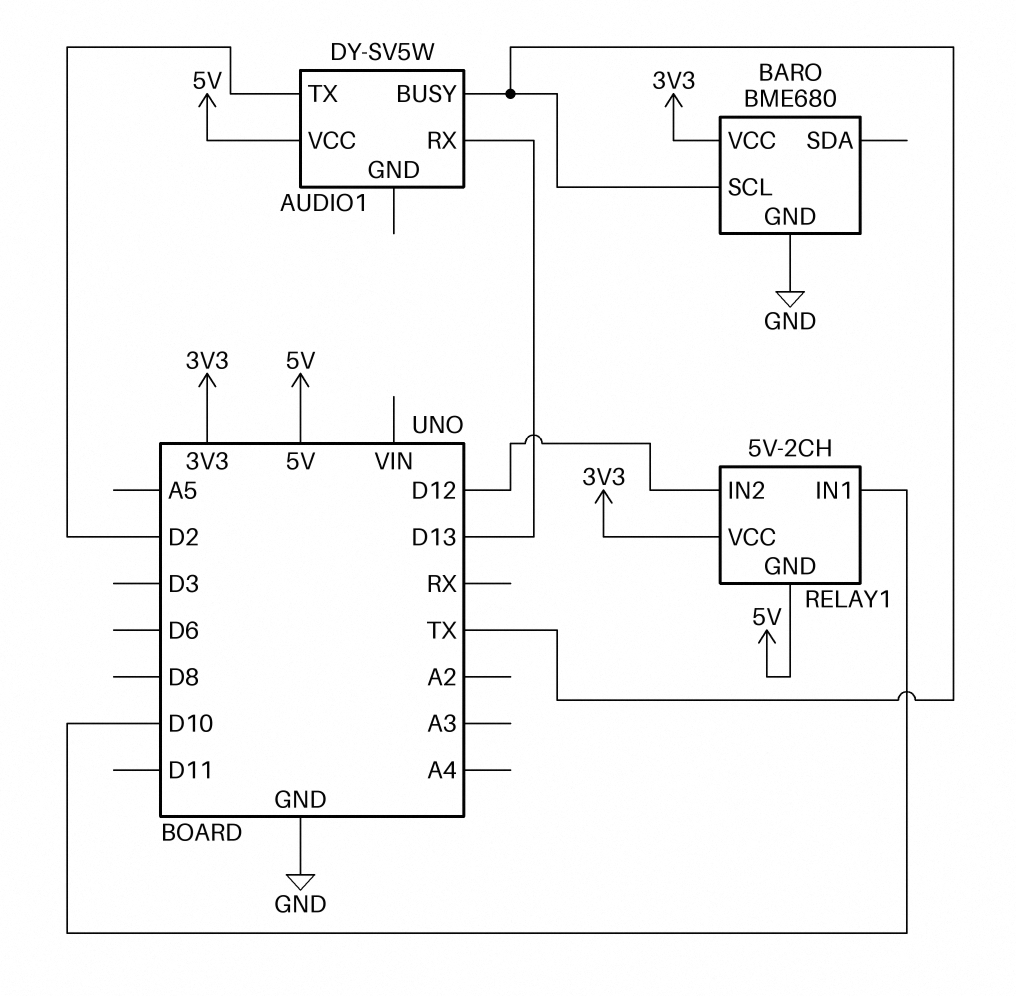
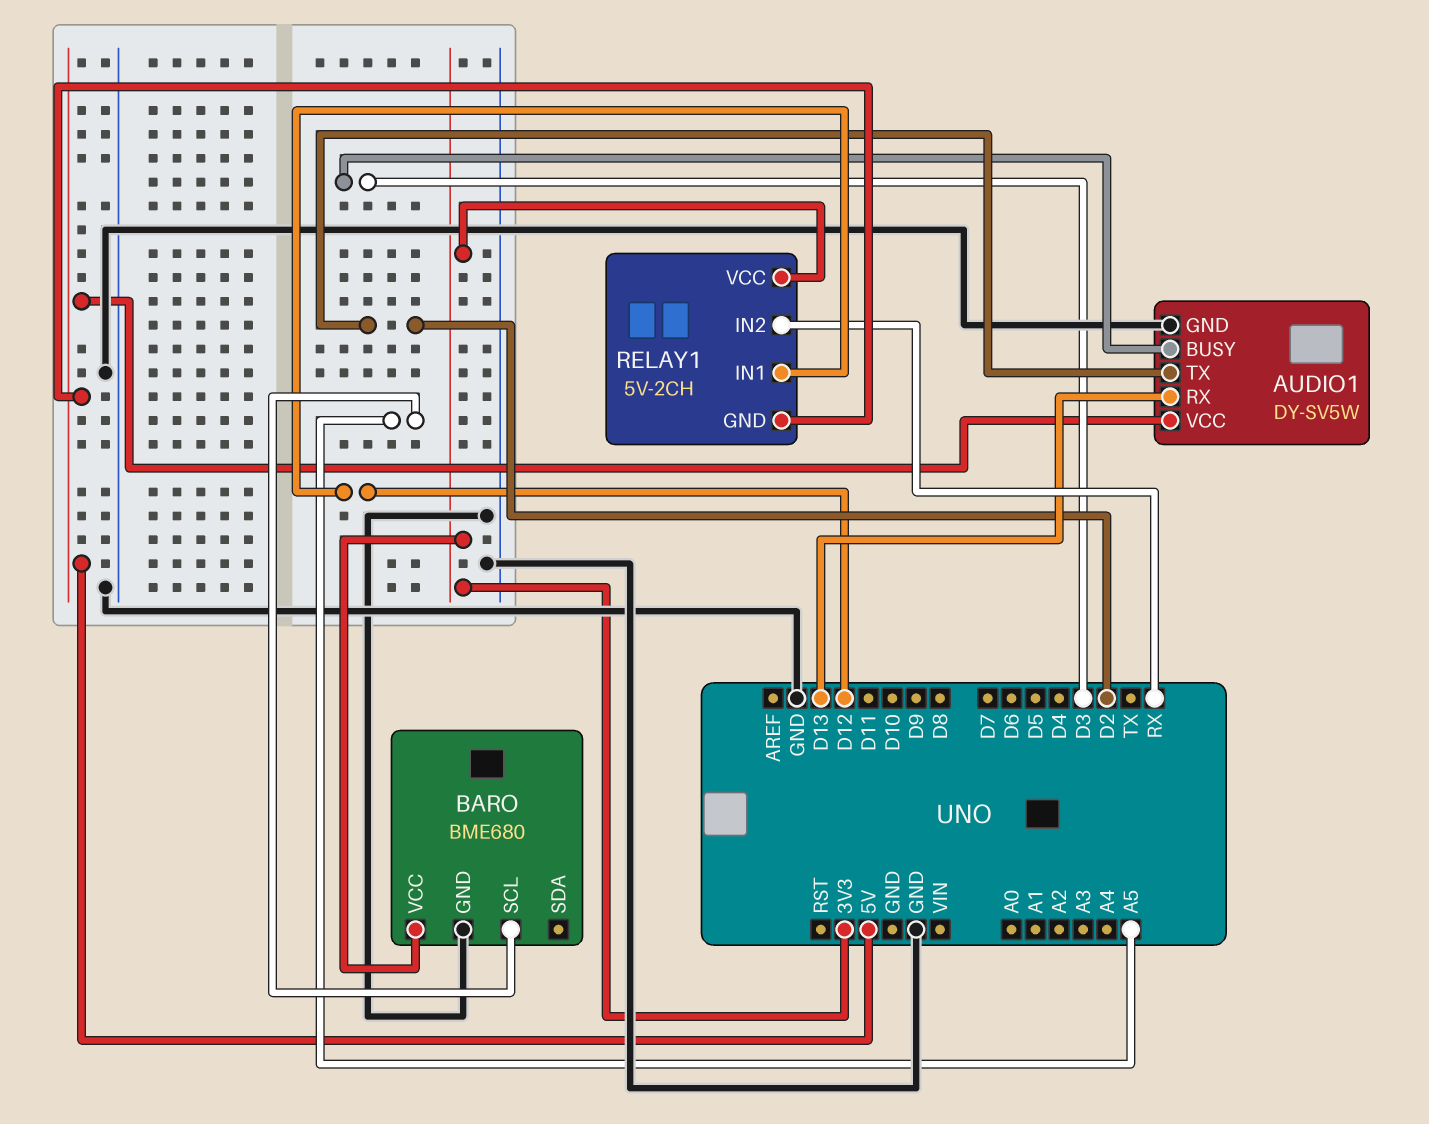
AUDIO1 pin BUSY: TX -> D3
AUDIO1 pin GND: none -> GND
BARO pin SCL: TX -> A5
RELAY1 pin IN1: D10 -> D12
RELAY1 pin IN2: D12 -> RX

